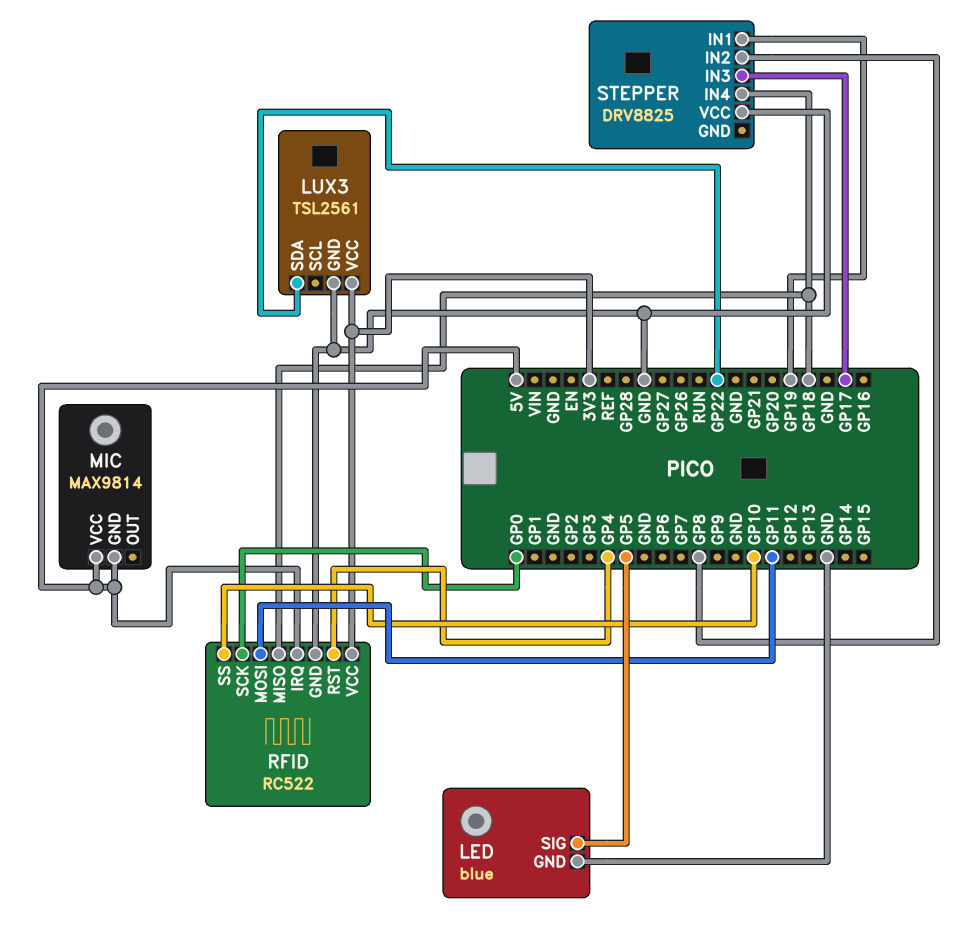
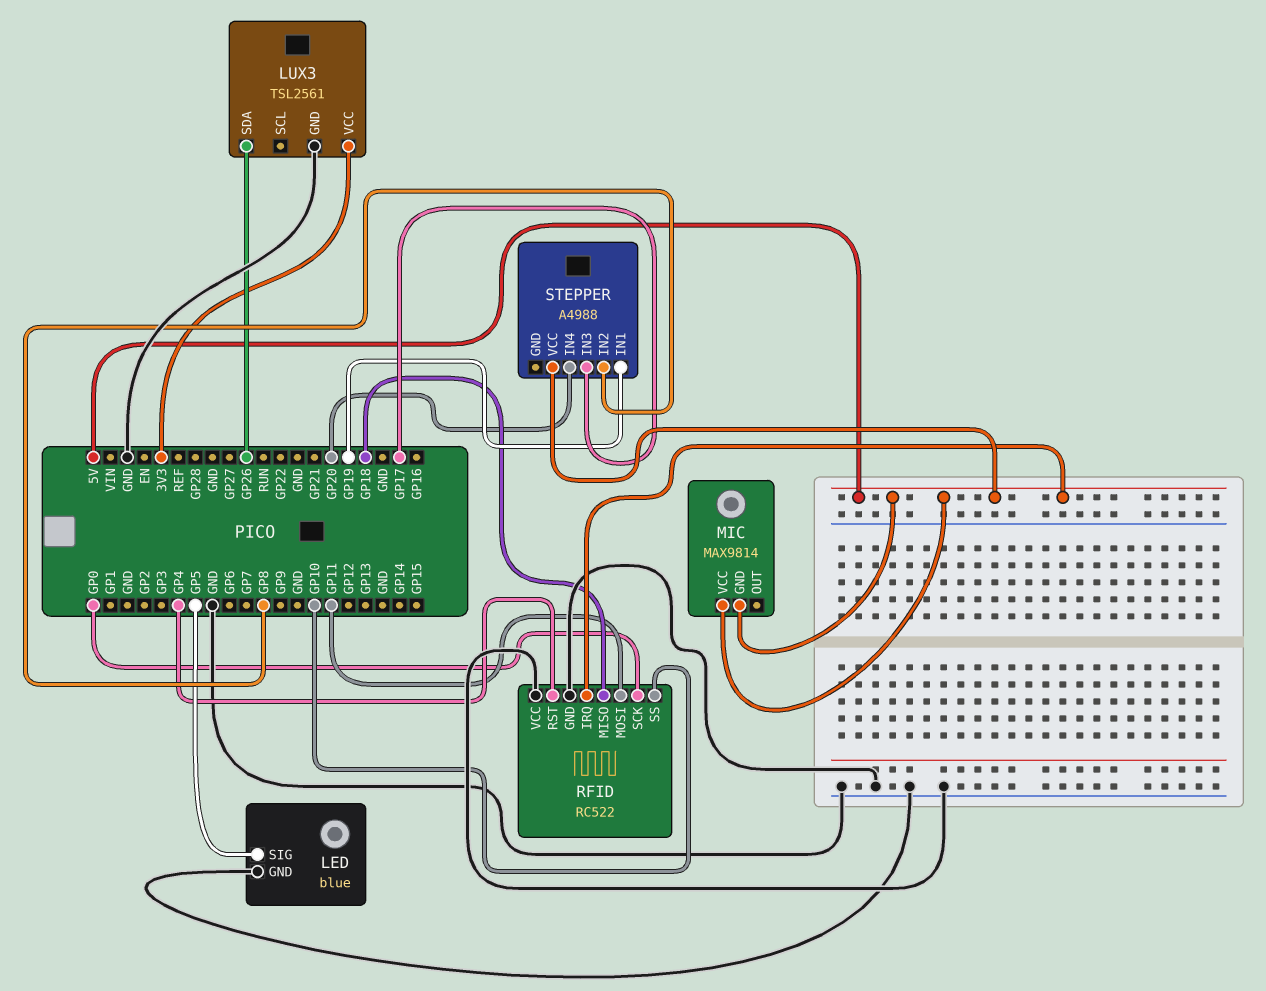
LUX3 pin SDA: GP22 -> GP26
RFID pin VCC: 3V3 -> GND
STEPPER: DRV8825 -> A4988
STEPPER pin IN4: GP18 -> GP20
STEPPER pin VCC: GND -> 5V

